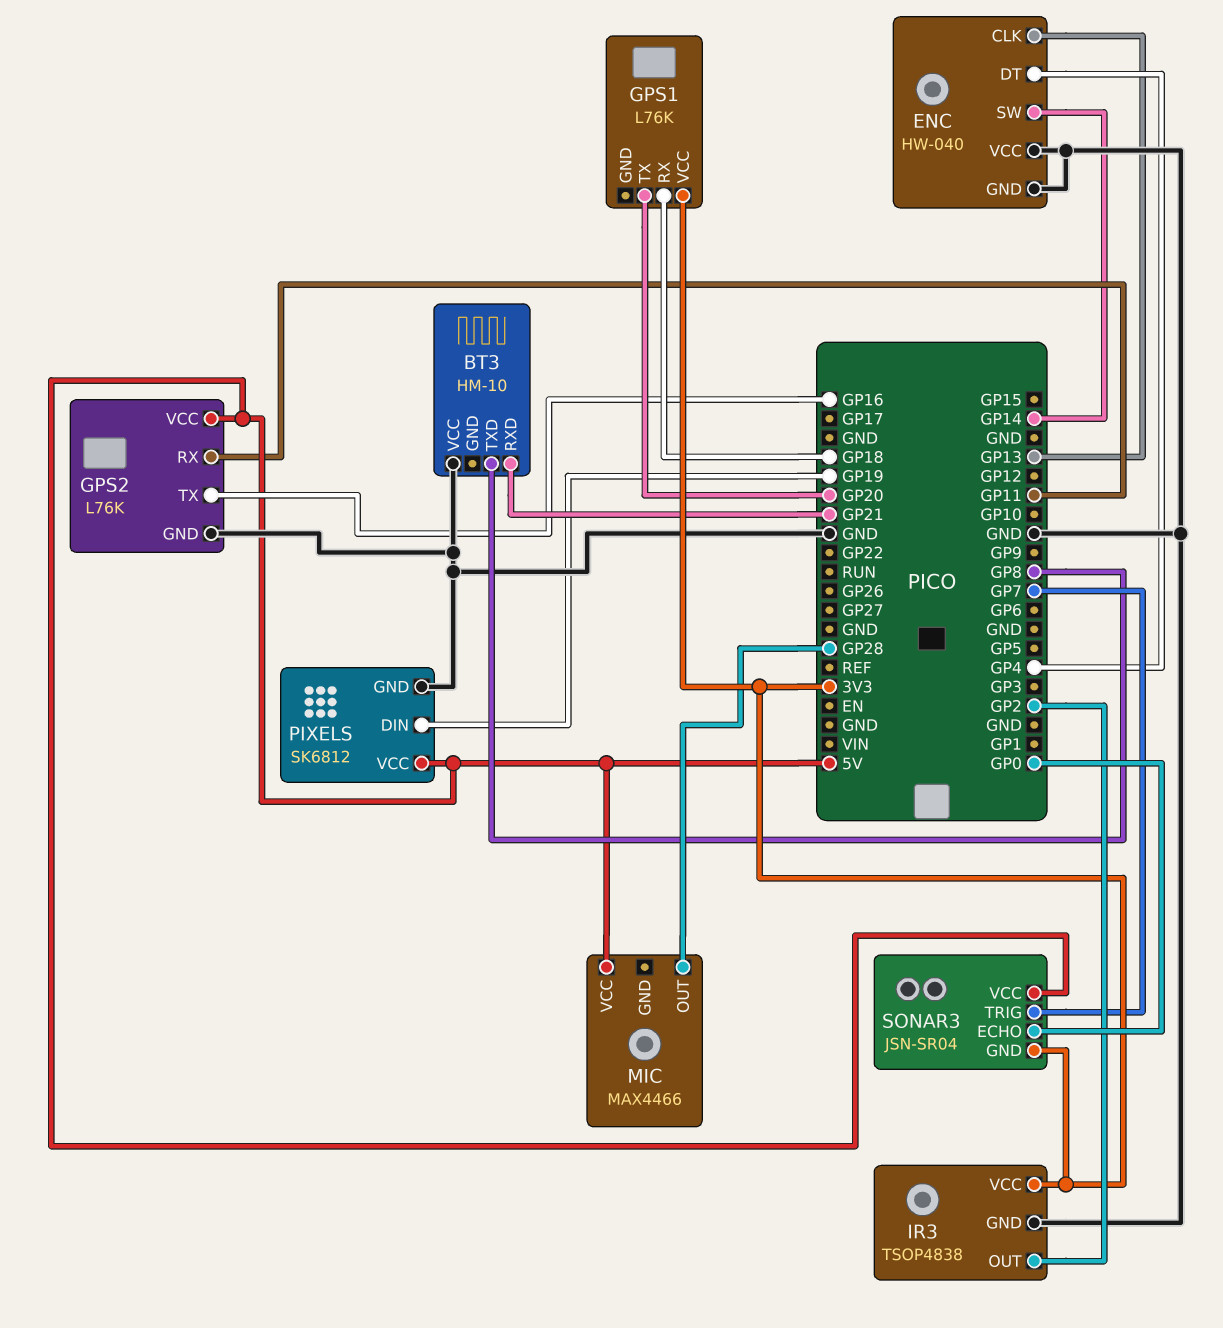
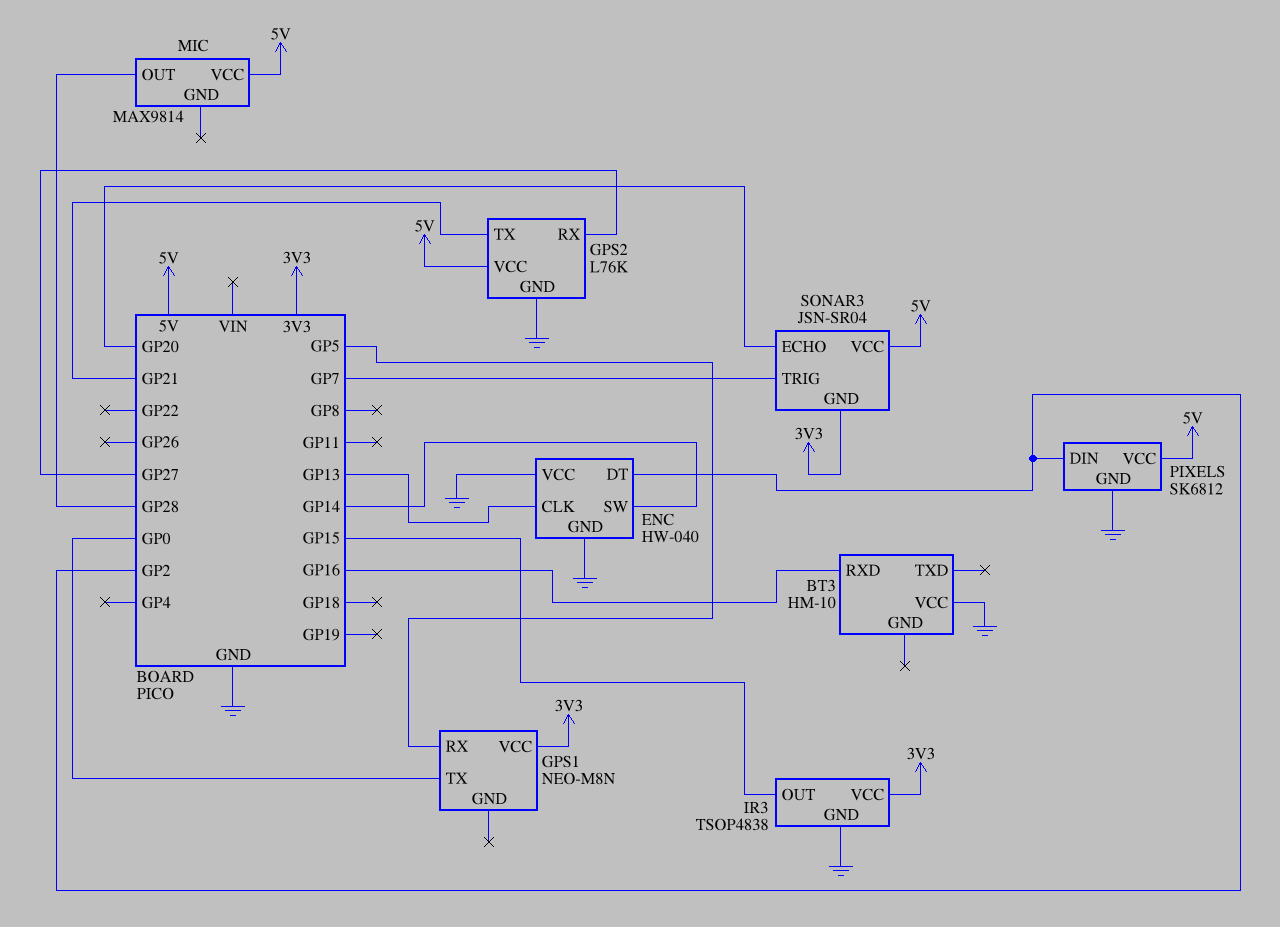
BT3 pin RXD: GP21 -> GP16
BT3 pin TXD: GP8 -> none
ENC pin DT: GP4 -> GP2
GPS1: L76K -> NEO-M8N
GPS1 pin RX: GP18 -> GP5
GPS1 pin TX: GP20 -> GP0
GPS2 pin RX: GP11 -> GP27
GPS2 pin TX: GP16 -> GP21
IR3 pin OUT: GP2 -> GP15
MIC: MAX4466 -> MAX9814
PIXELS pin DIN: GP19 -> GP2
SONAR3 pin ECHO: GP0 -> GP20

